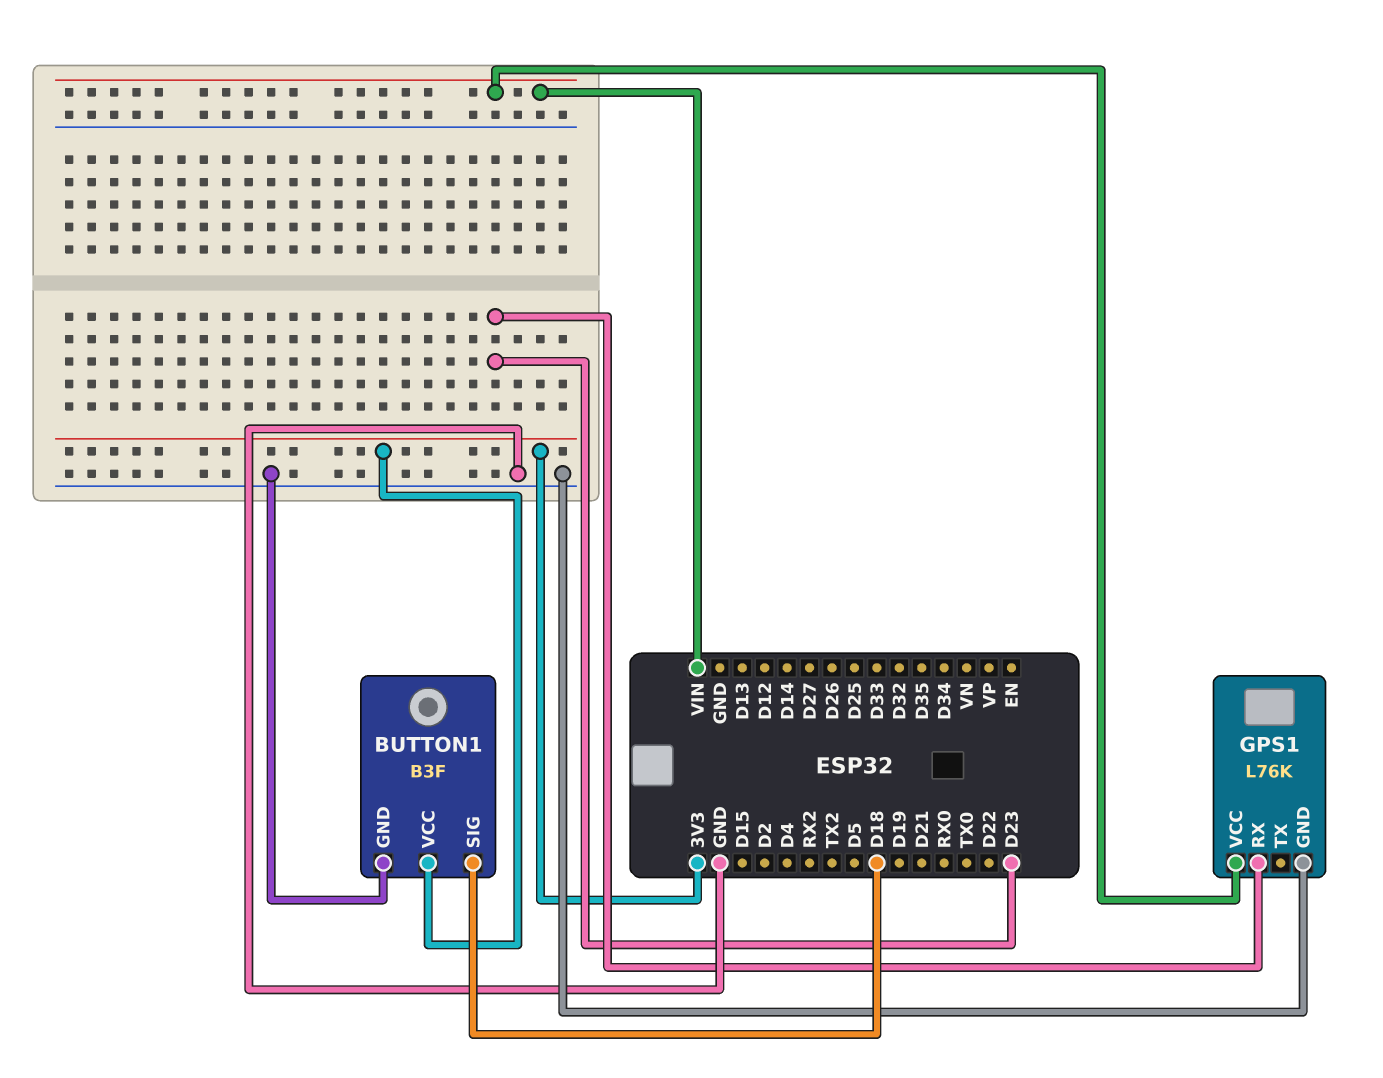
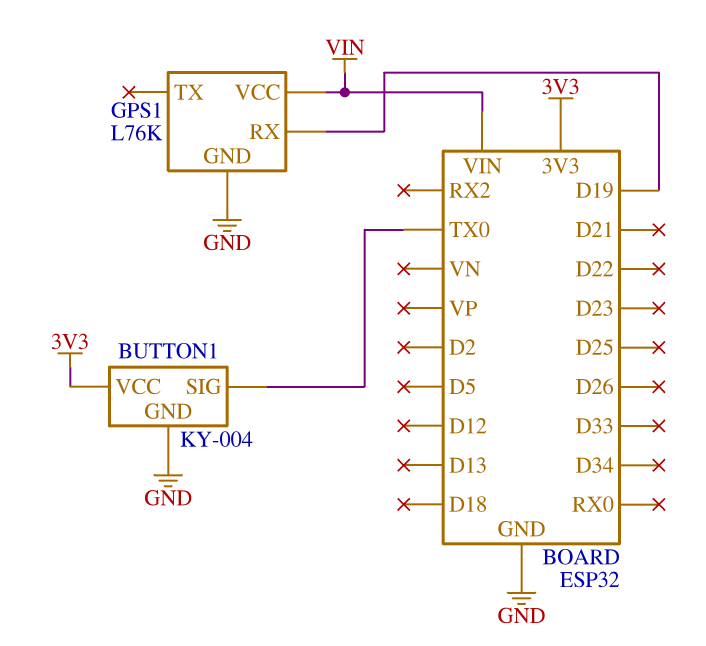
BUTTON1: B3F -> KY-004
BUTTON1 pin SIG: D18 -> TX0
GPS1 pin RX: D23 -> D19

